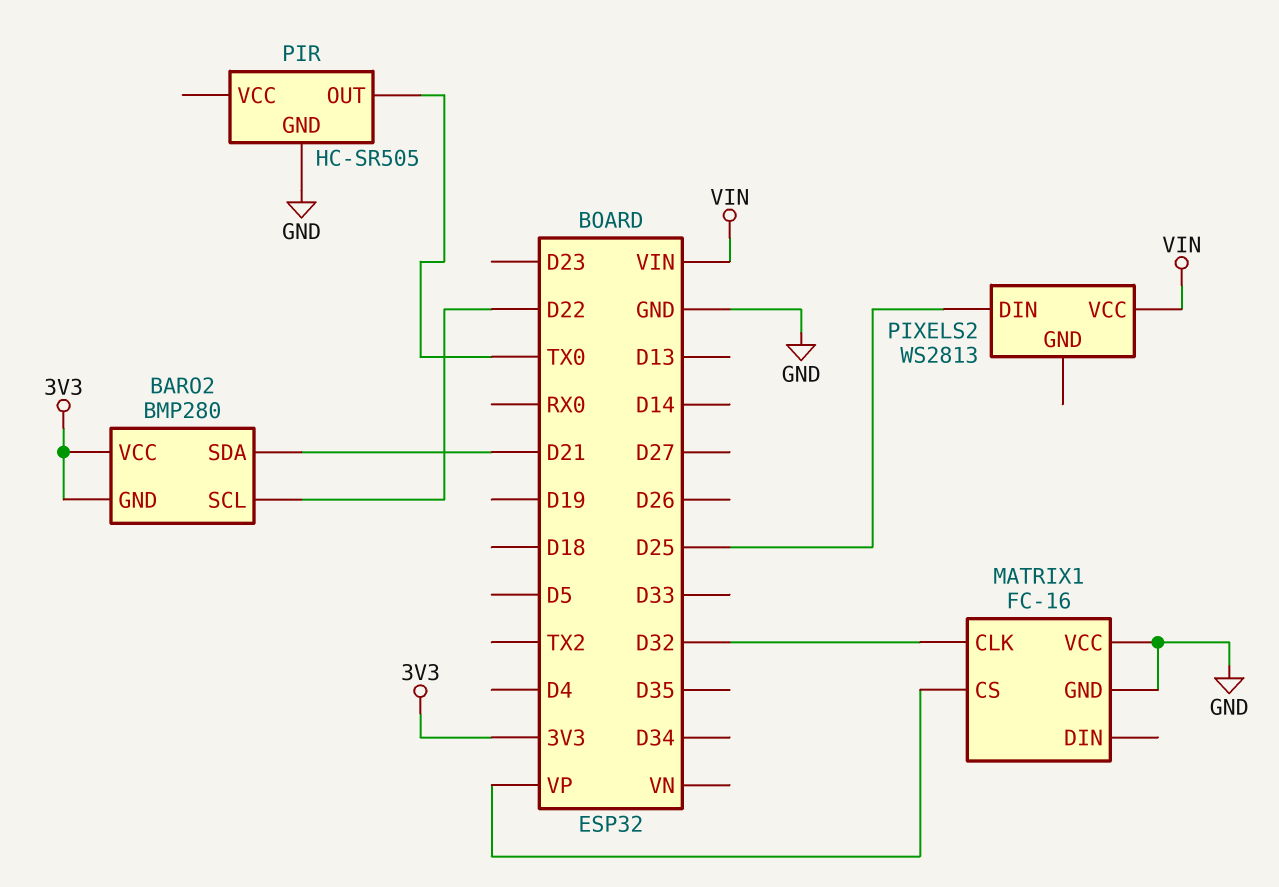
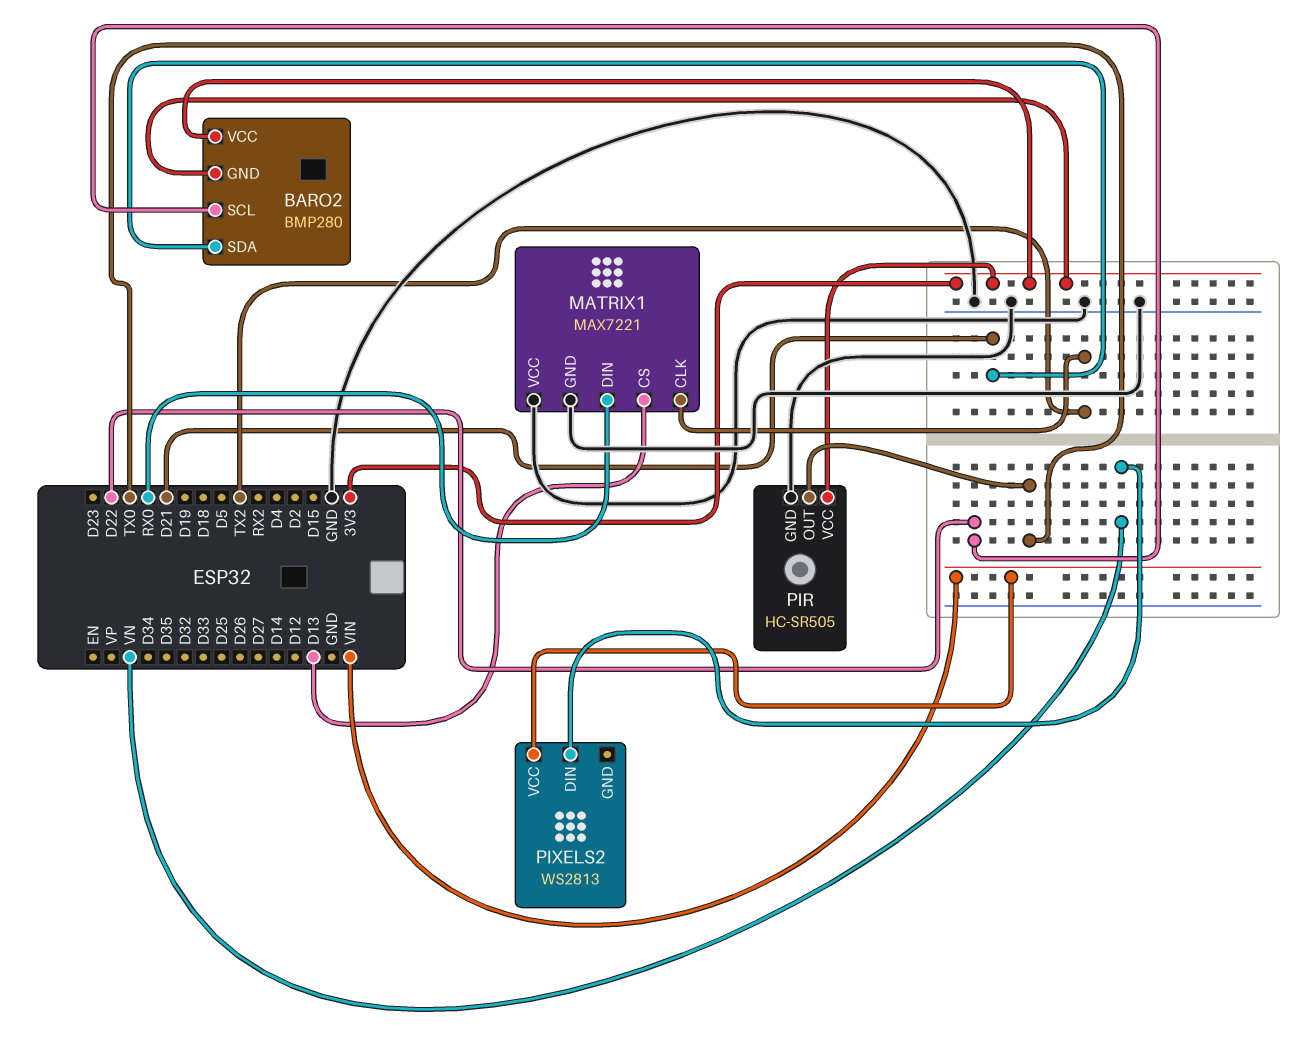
MATRIX1: FC-16 -> MAX7221
MATRIX1 pin CLK: D32 -> TX2
MATRIX1 pin CS: VP -> D13
MATRIX1 pin DIN: none -> RX0
PIR pin VCC: none -> 3V3
PIXELS2 pin DIN: D25 -> VN

